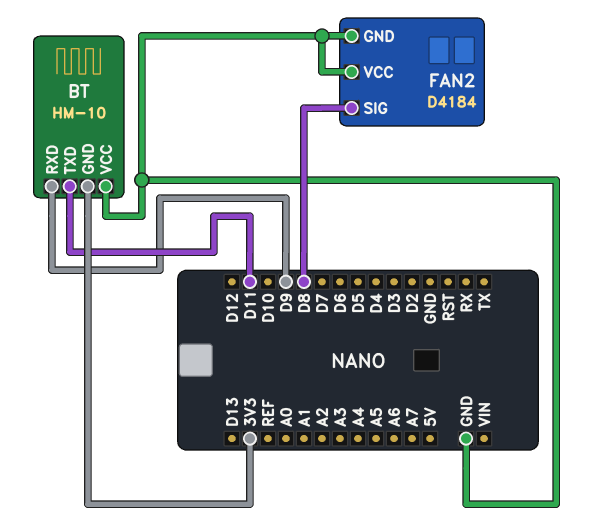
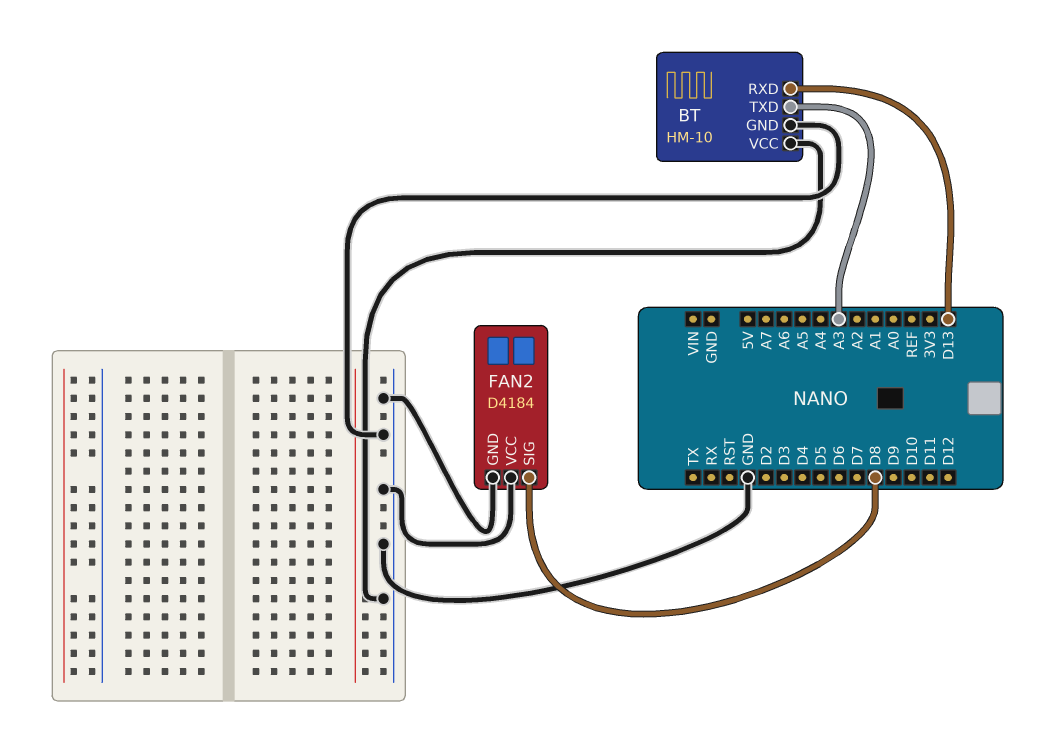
BT pin GND: 3V3 -> GND
BT pin RXD: D9 -> D13
BT pin TXD: D11 -> A3

